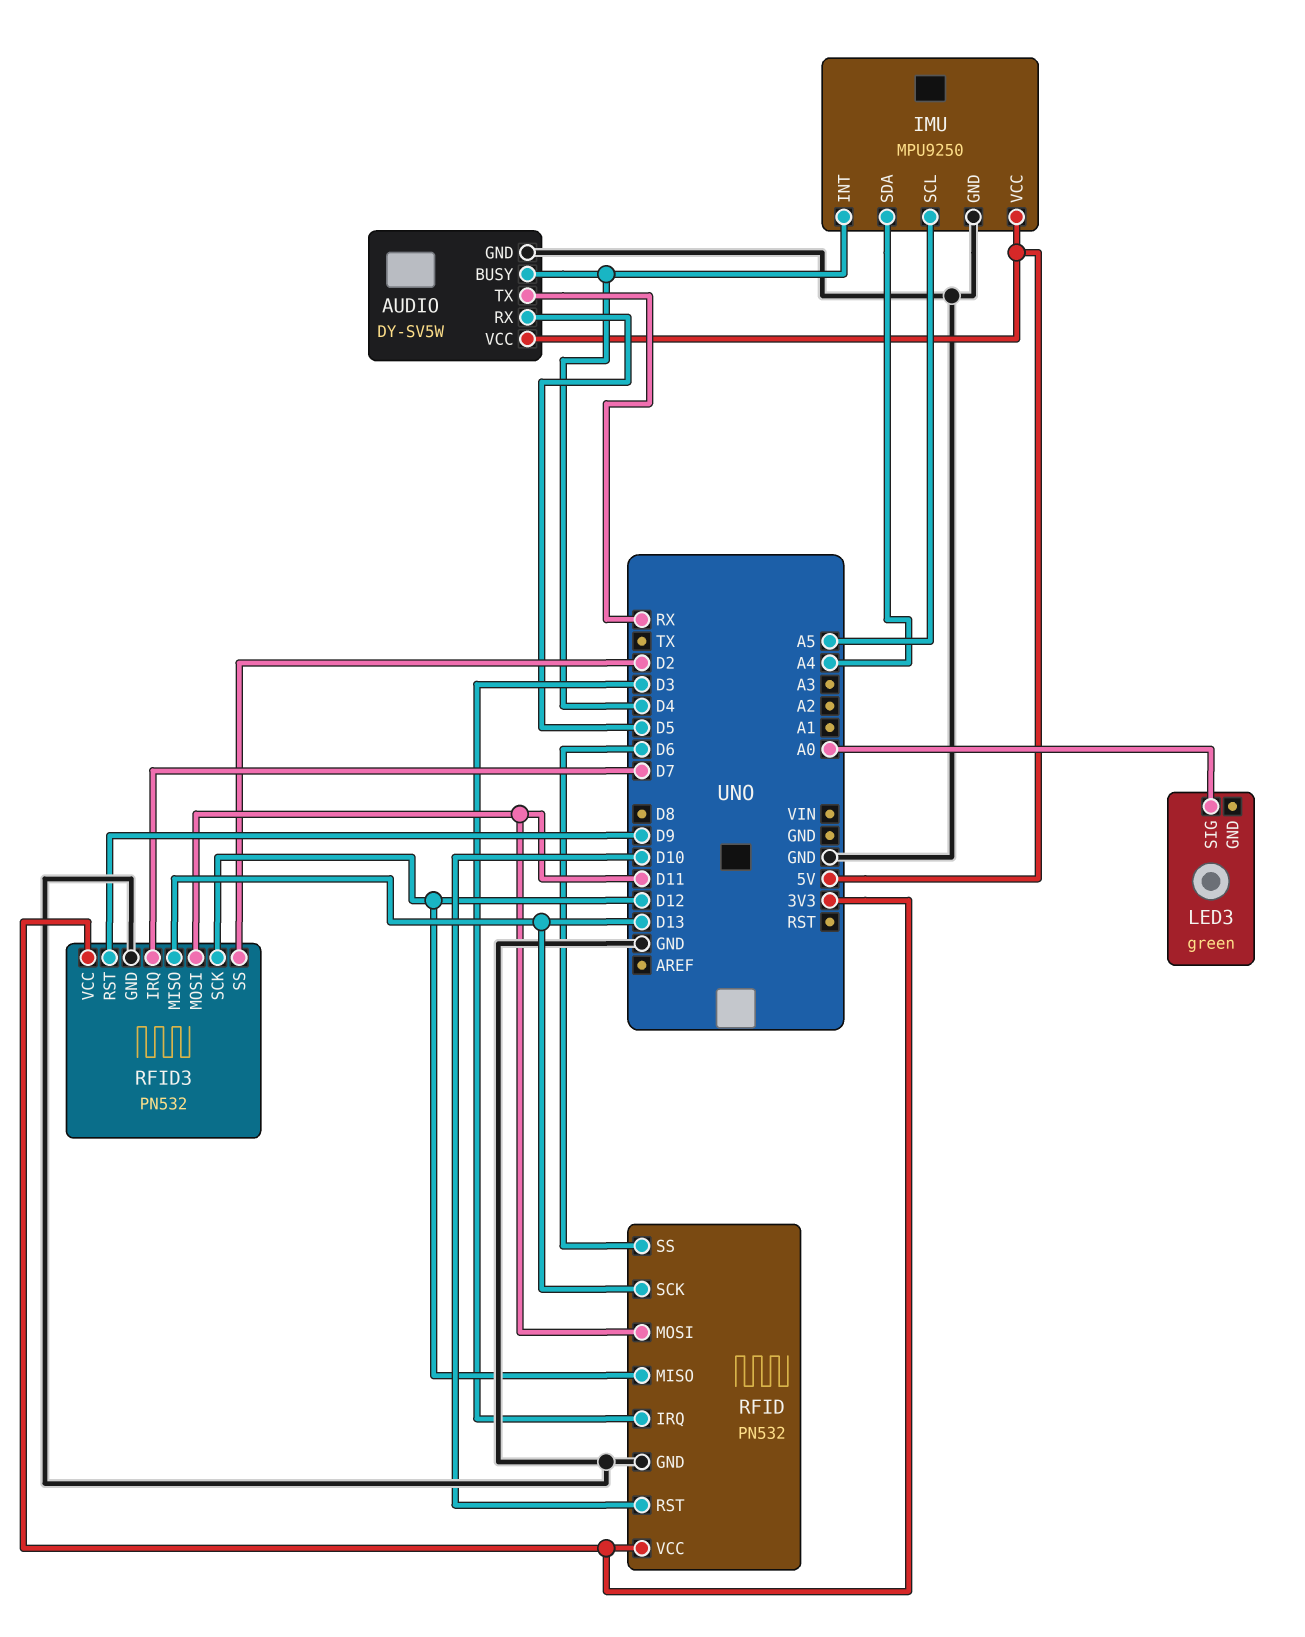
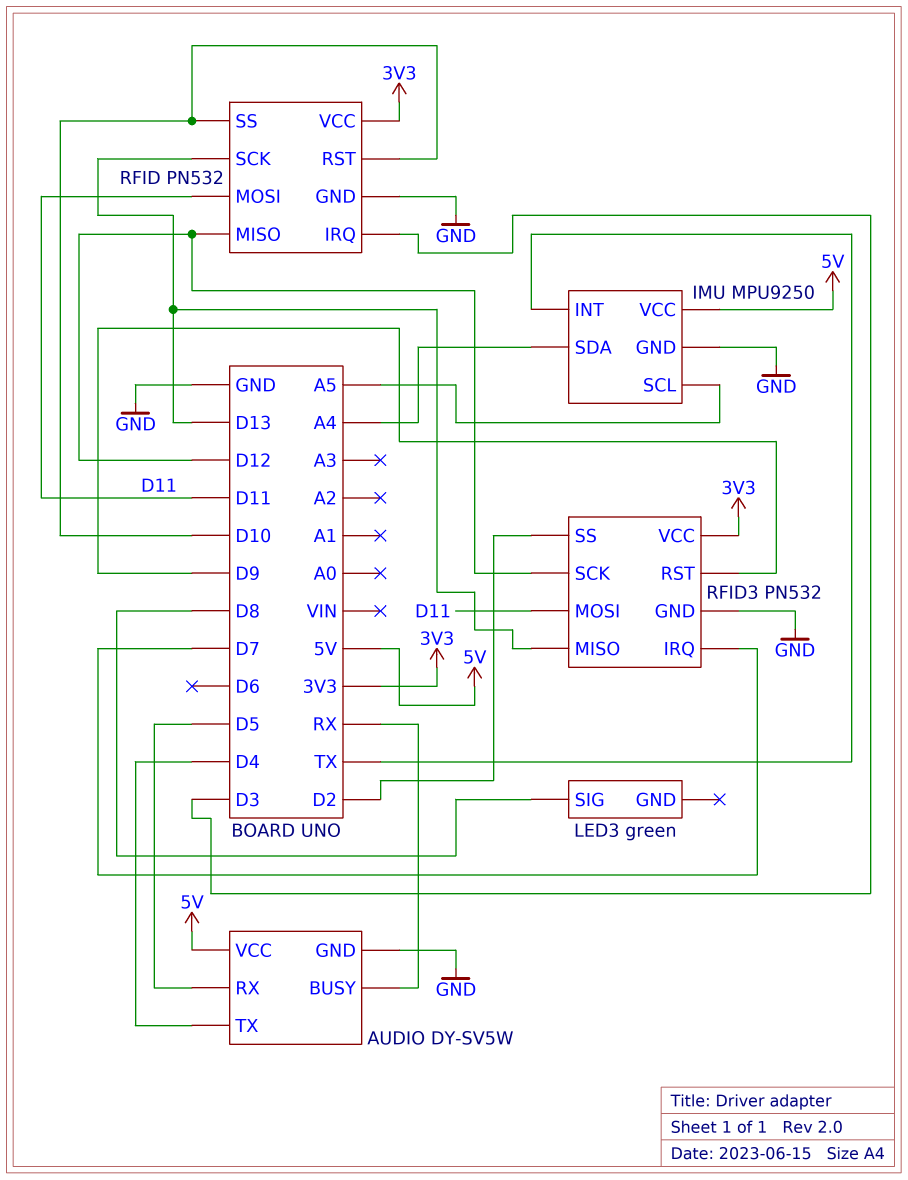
AUDIO pin BUSY: D4 -> RX
AUDIO pin TX: RX -> D4
IMU pin INT: D4 -> TX
LED3 pin SIG: A0 -> D8
RFID pin SS: D6 -> D10

